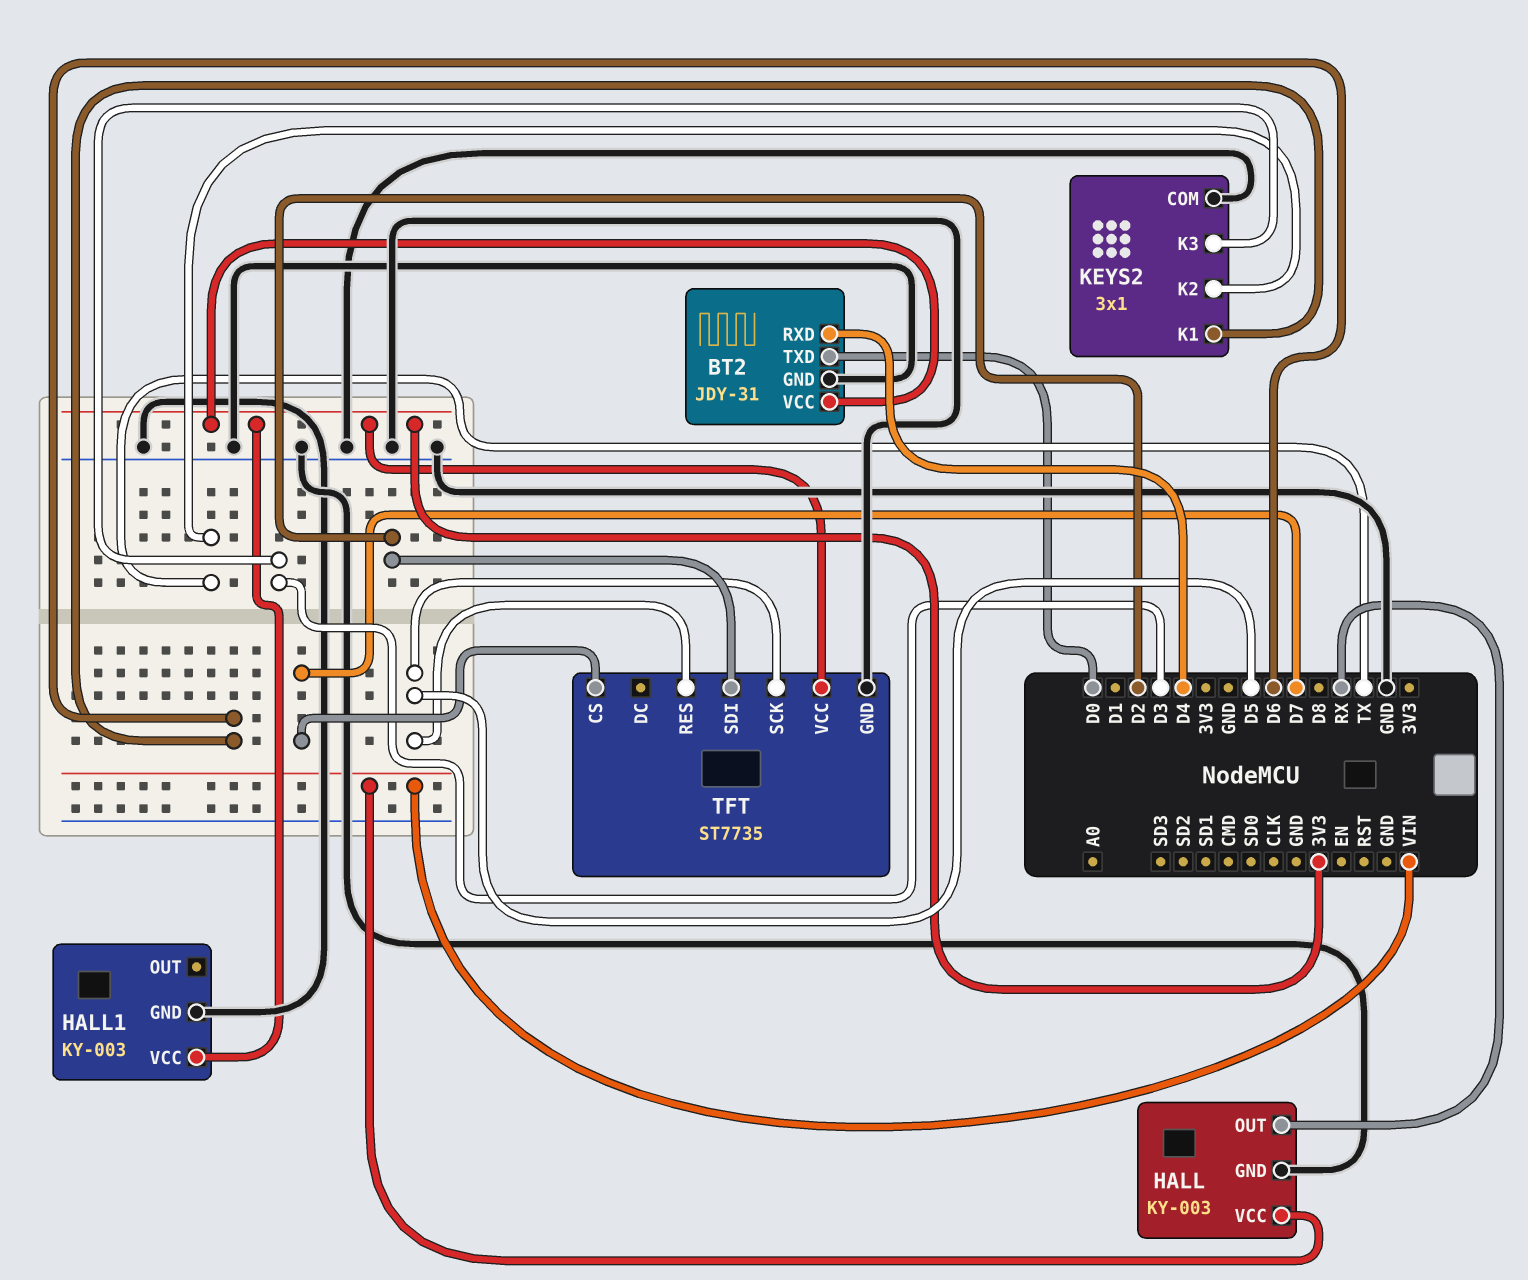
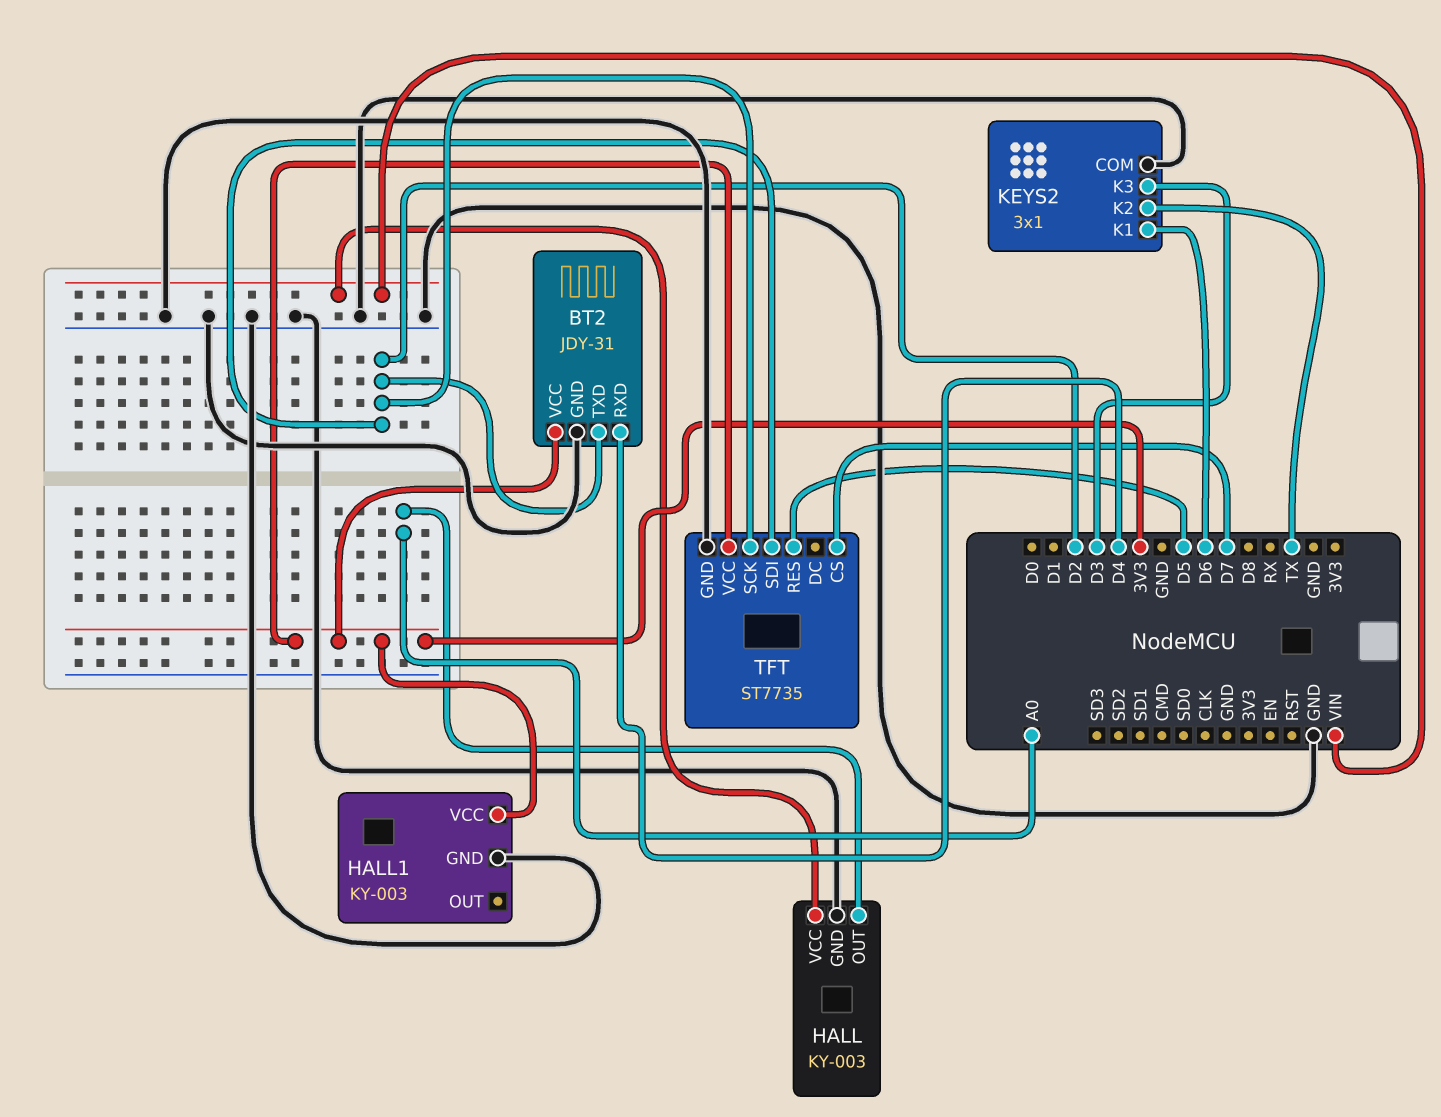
BT2 pin TXD: D0 -> D2
HALL pin OUT: RX -> A0
TFT pin SCK: D5 -> D2

